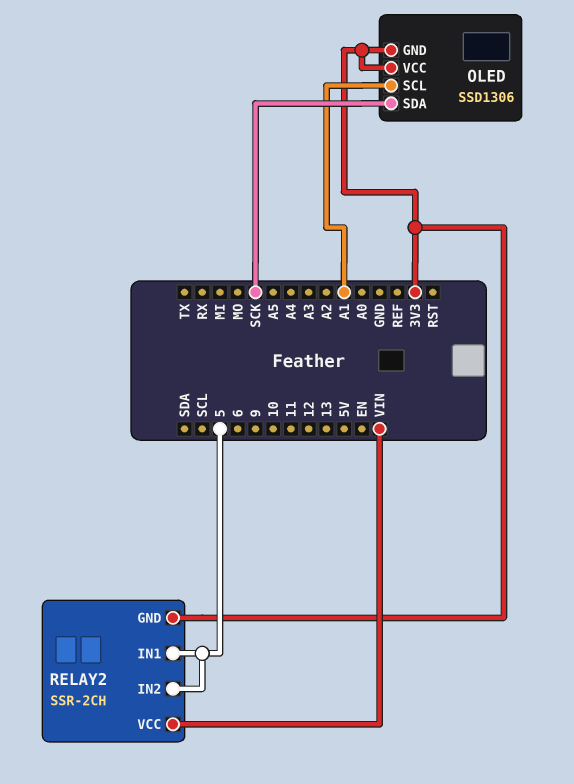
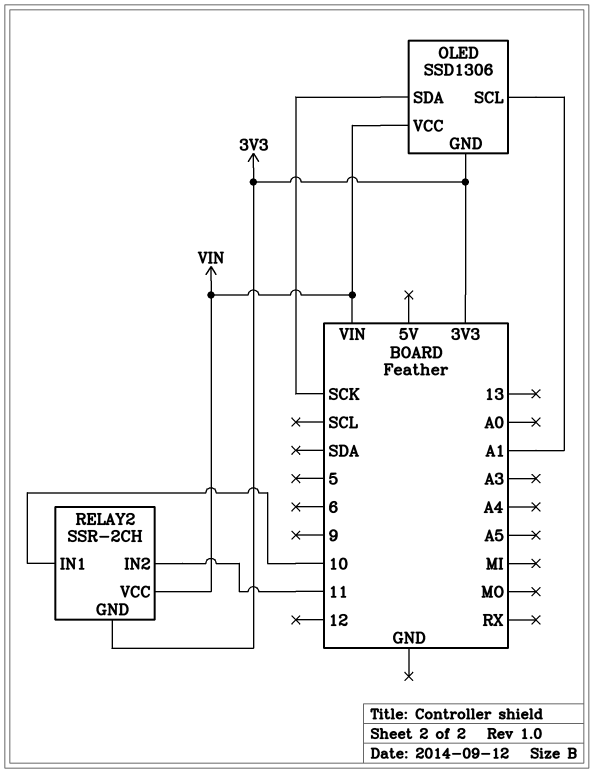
OLED pin VCC: 3V3 -> VIN
RELAY2 pin IN1: 5 -> 10
RELAY2 pin IN2: 5 -> 11

